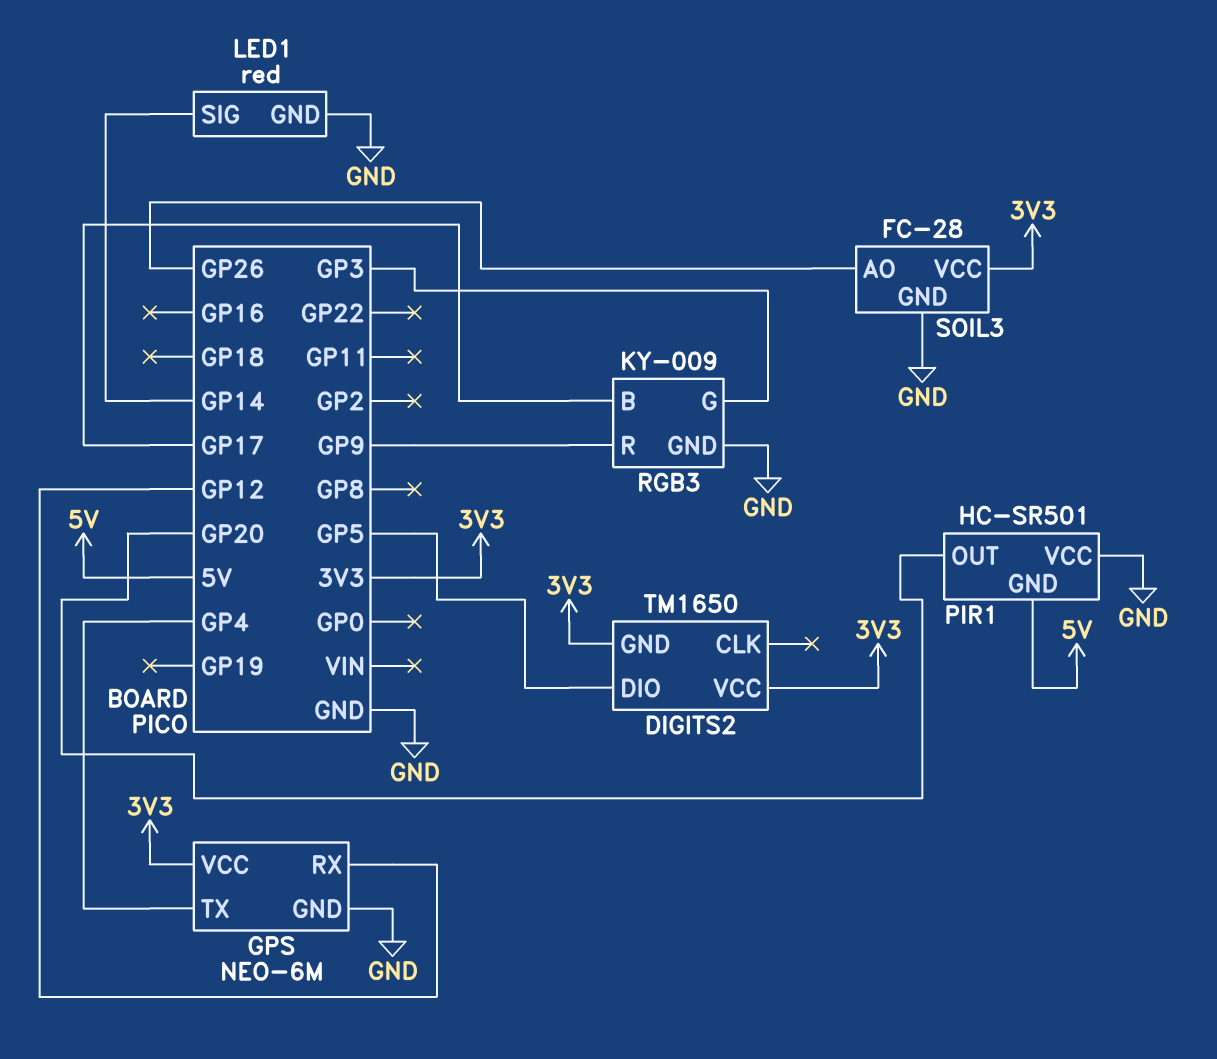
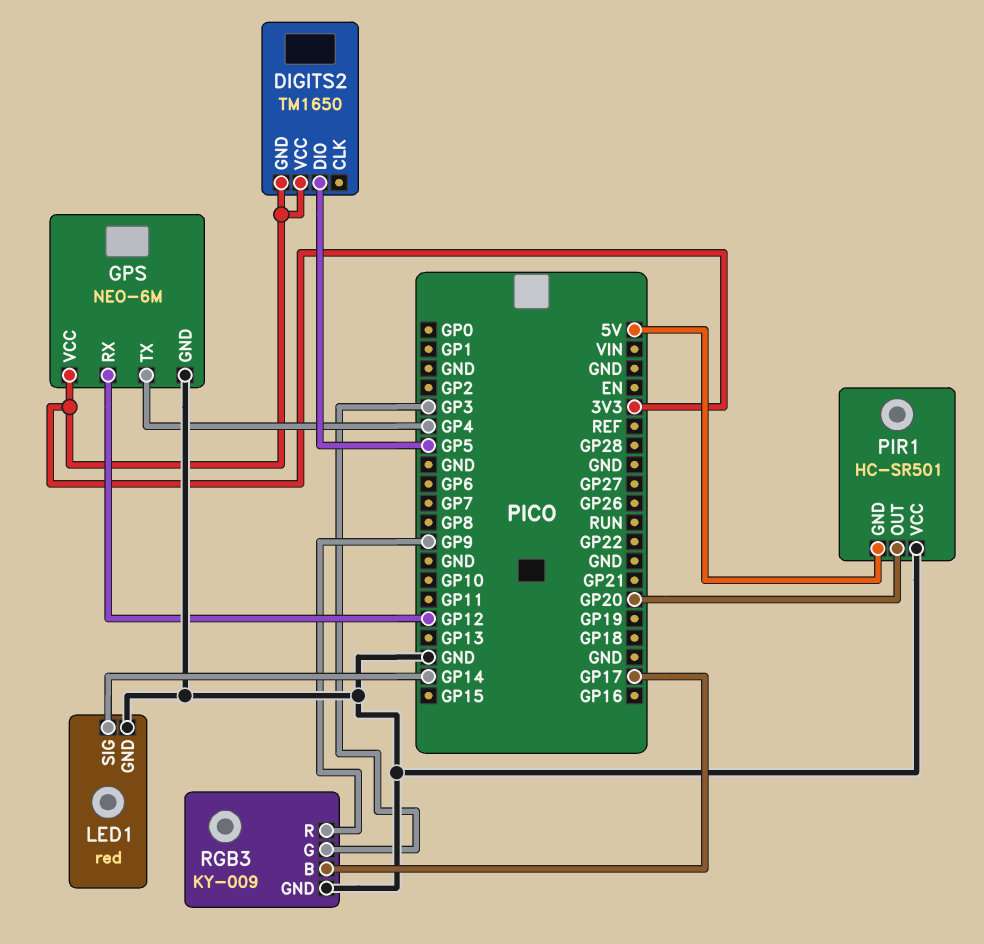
SOIL3: FC-28 -> none
SOIL3 pin AO: GP26 -> none
SOIL3 pin GND: GND -> none
SOIL3 pin VCC: 3V3 -> none

